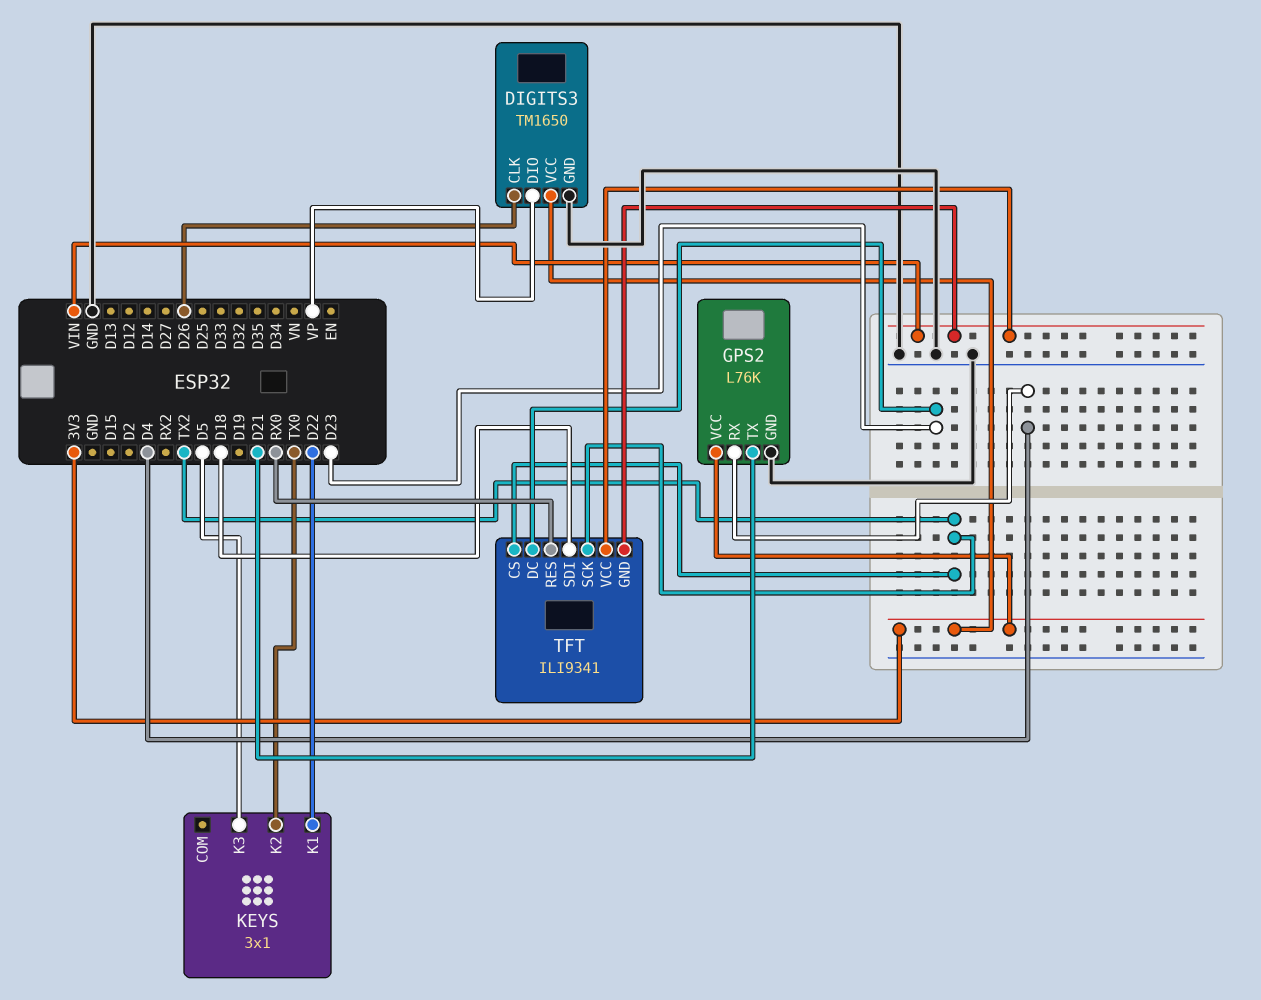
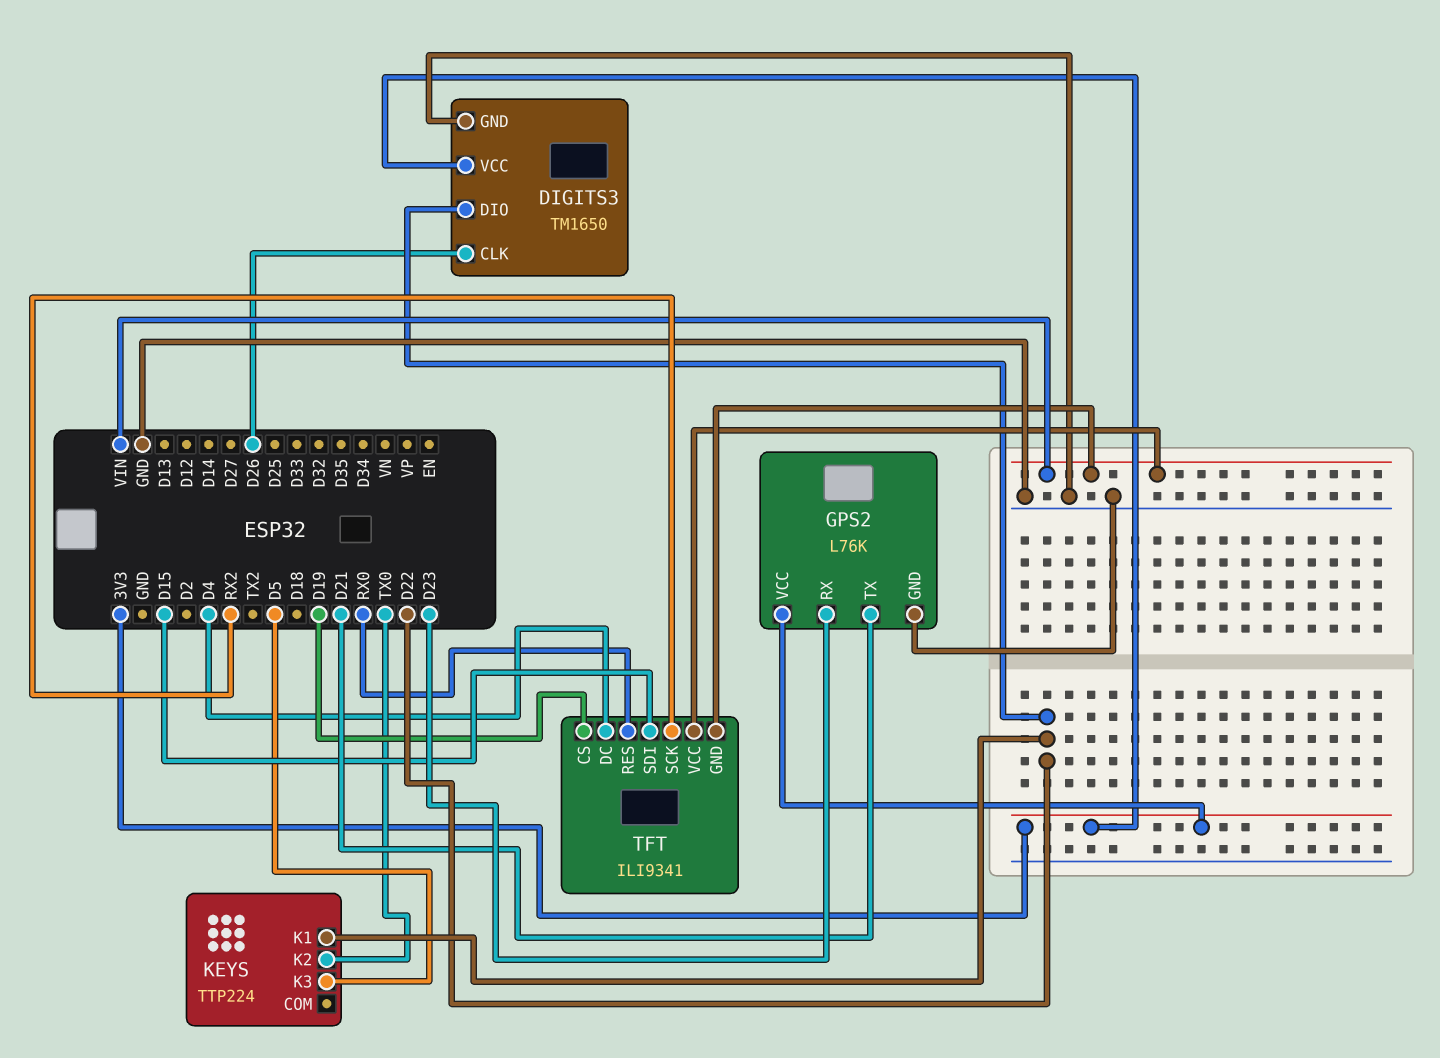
DIGITS3 pin DIO: VP -> D22
GPS2 pin RX: D4 -> D23
KEYS: 3x1 -> TTP224
TFT pin CS: TX2 -> D19
TFT pin DC: D23 -> D4
TFT pin SCK: TX2 -> RX2
TFT pin SDI: D18 -> D15

